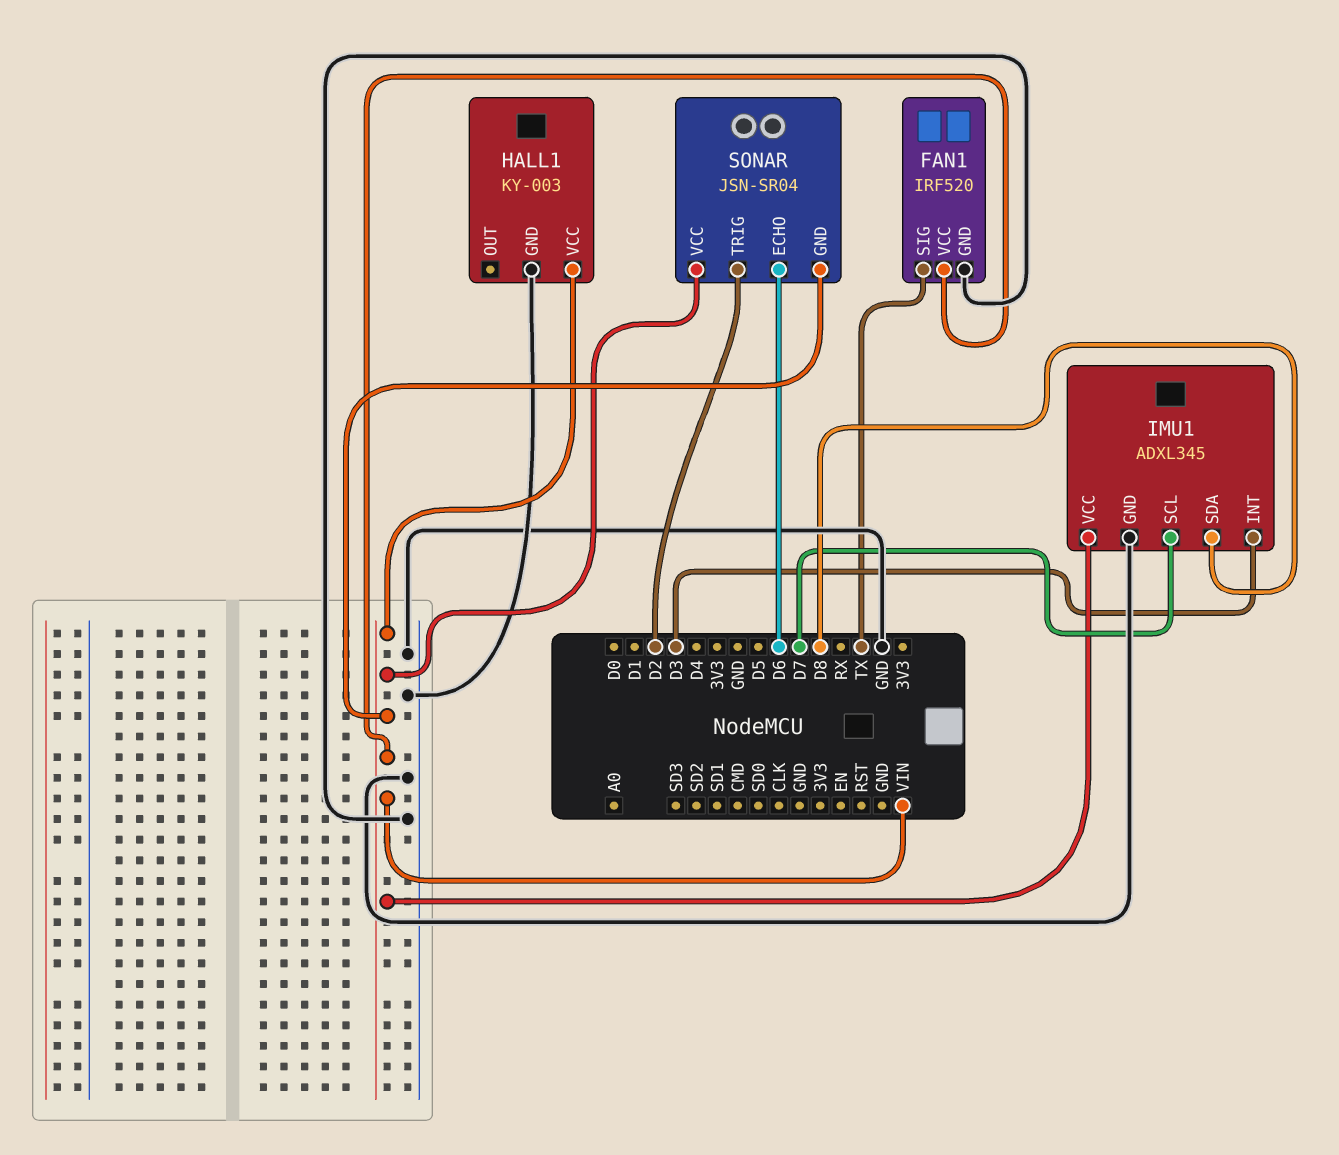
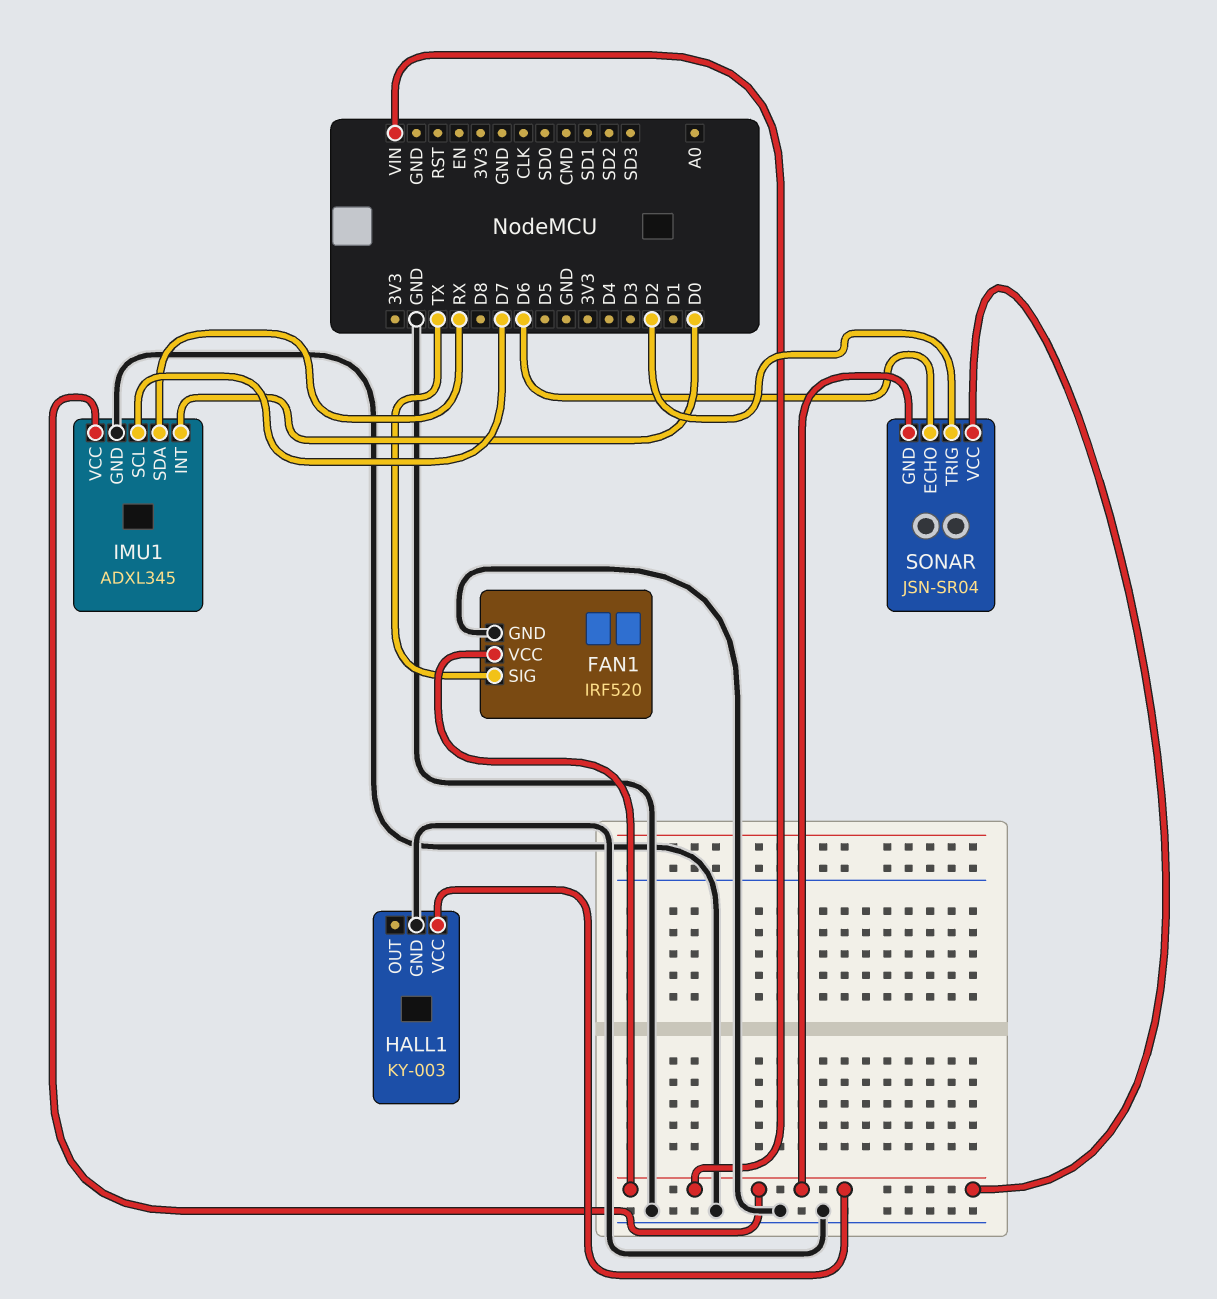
IMU1 pin INT: D3 -> D0
IMU1 pin SDA: D8 -> RX

